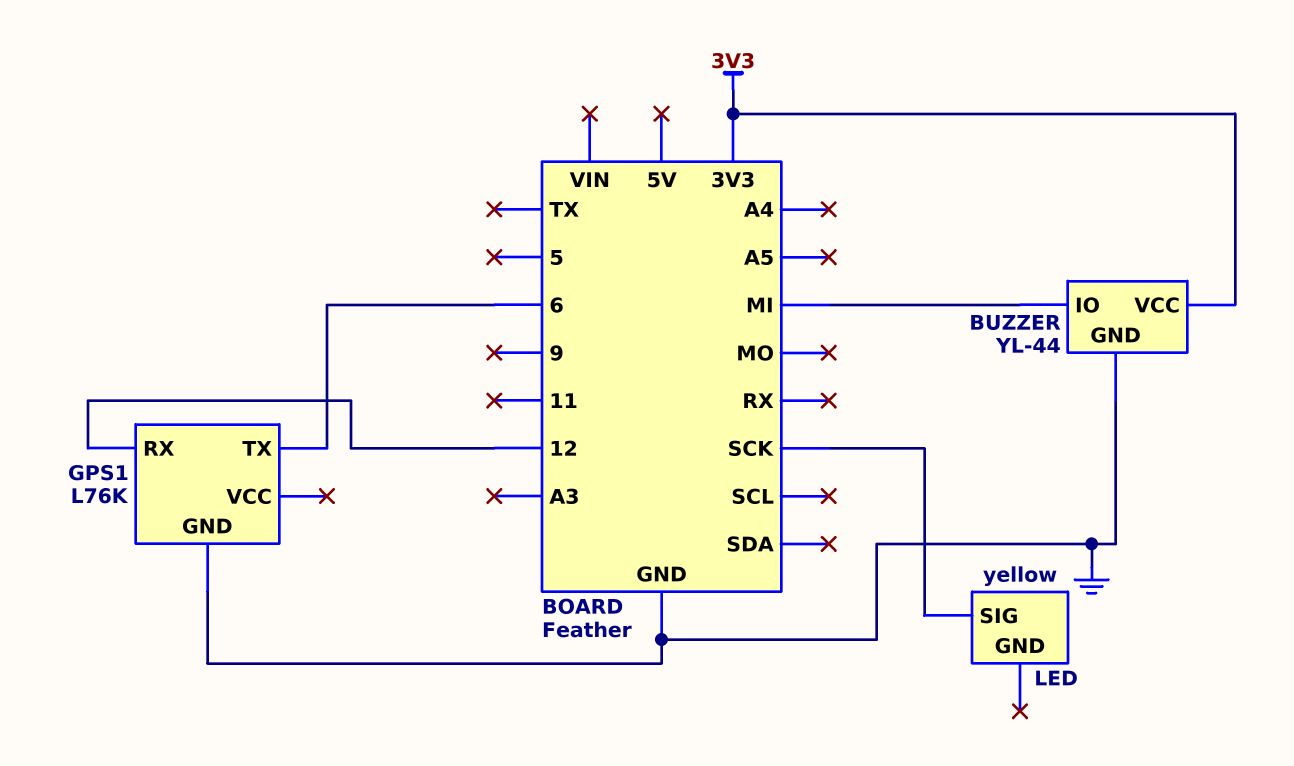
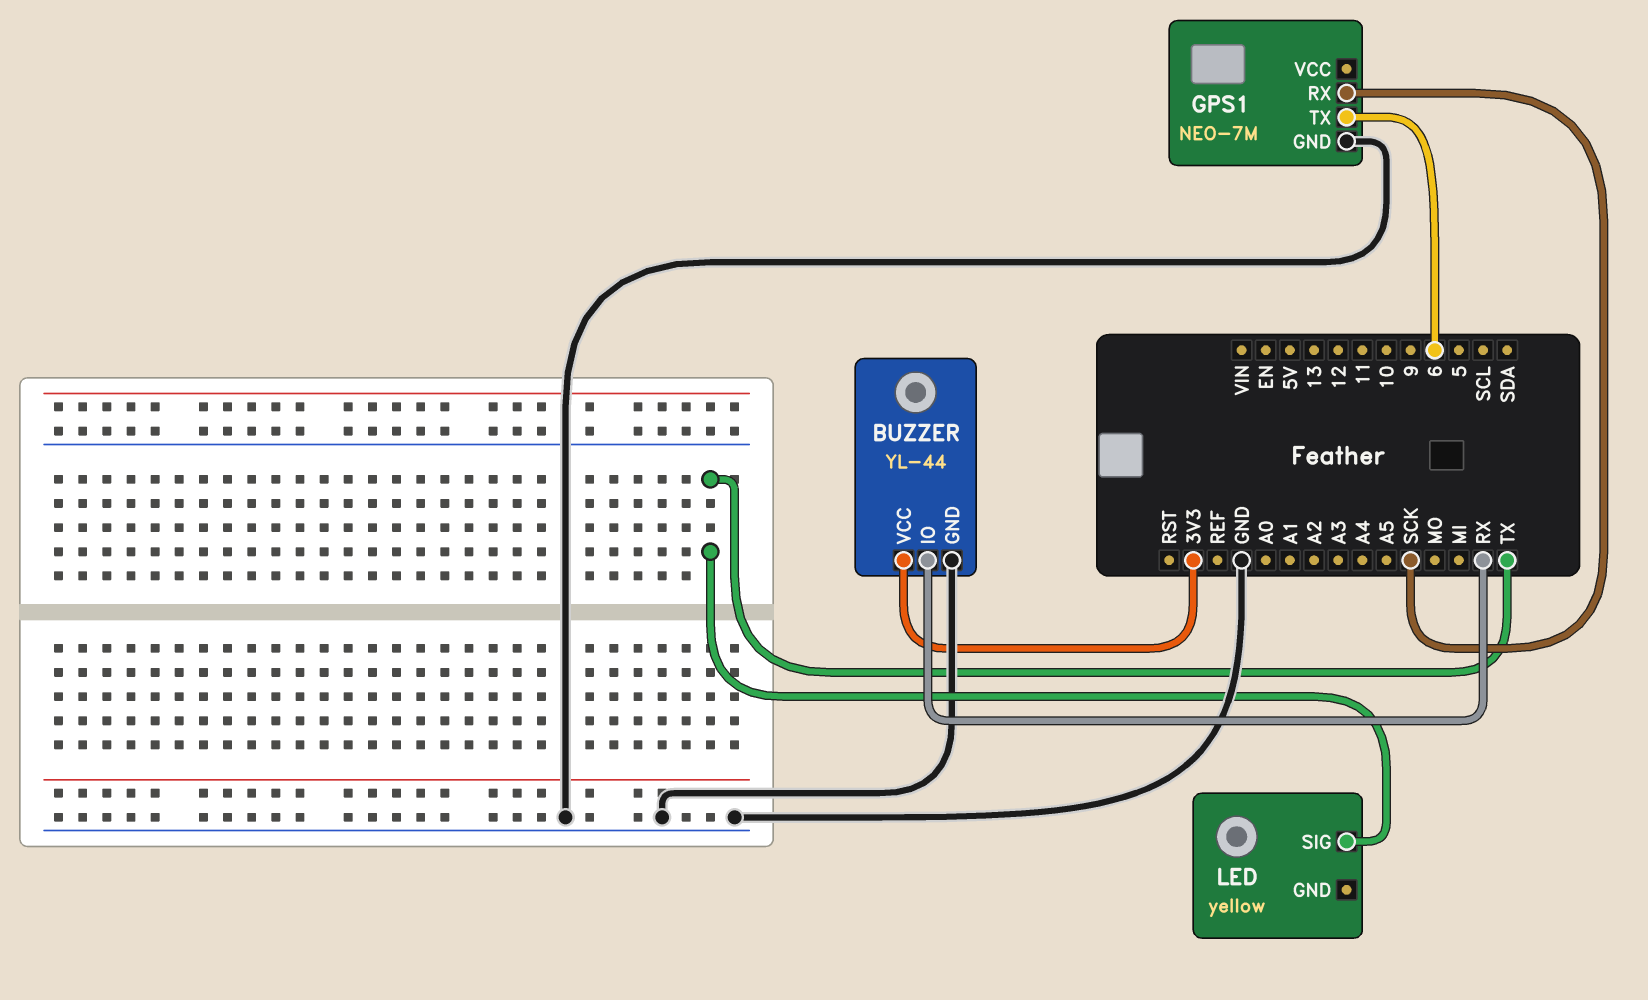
BUZZER pin IO: MI -> RX
GPS1: L76K -> NEO-7M
GPS1 pin RX: 12 -> SCK
LED pin SIG: SCK -> TX

